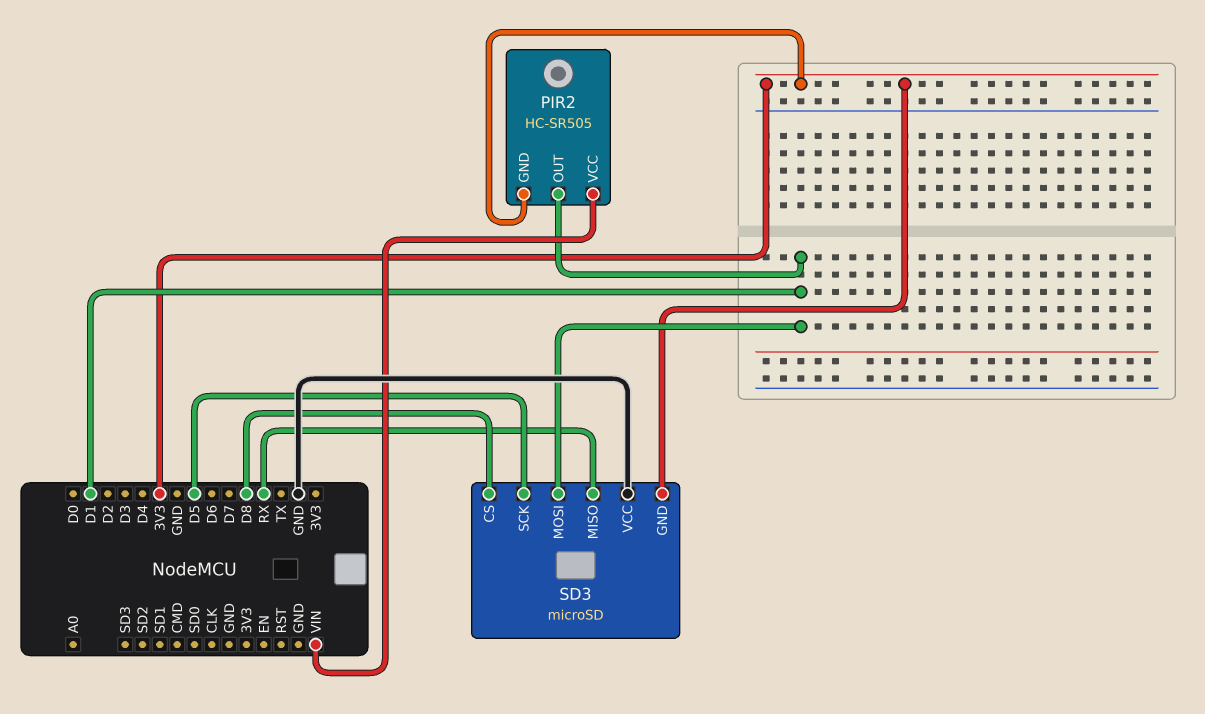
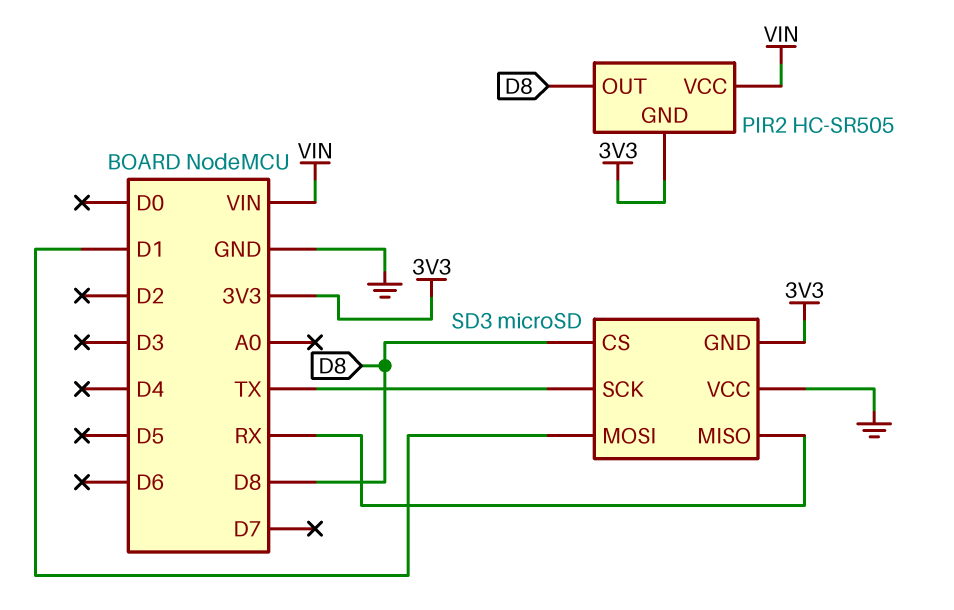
PIR2 pin OUT: D1 -> D8
SD3 pin SCK: D5 -> TX

